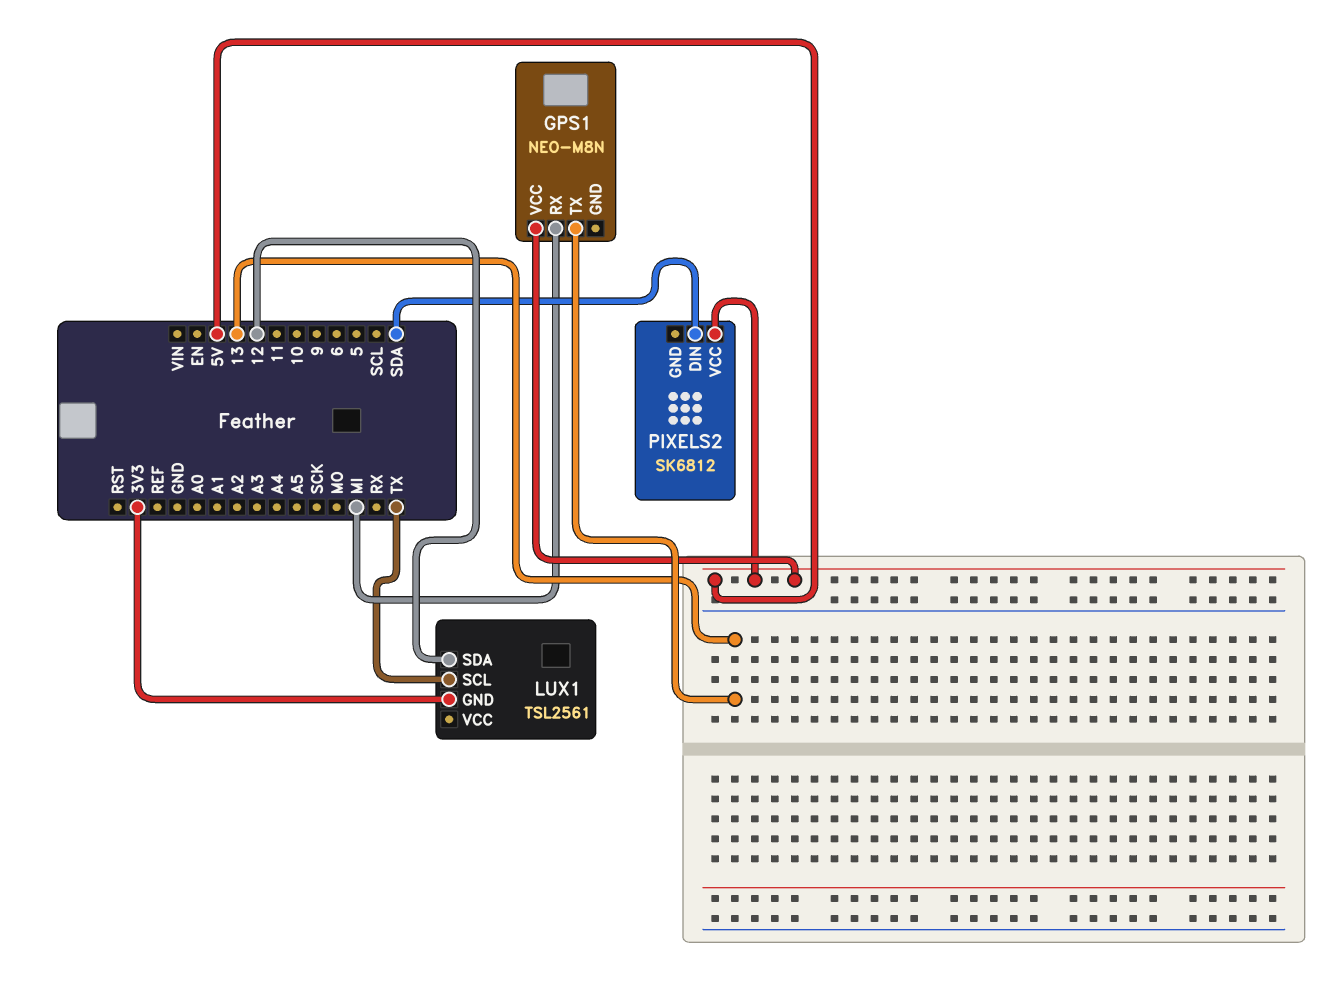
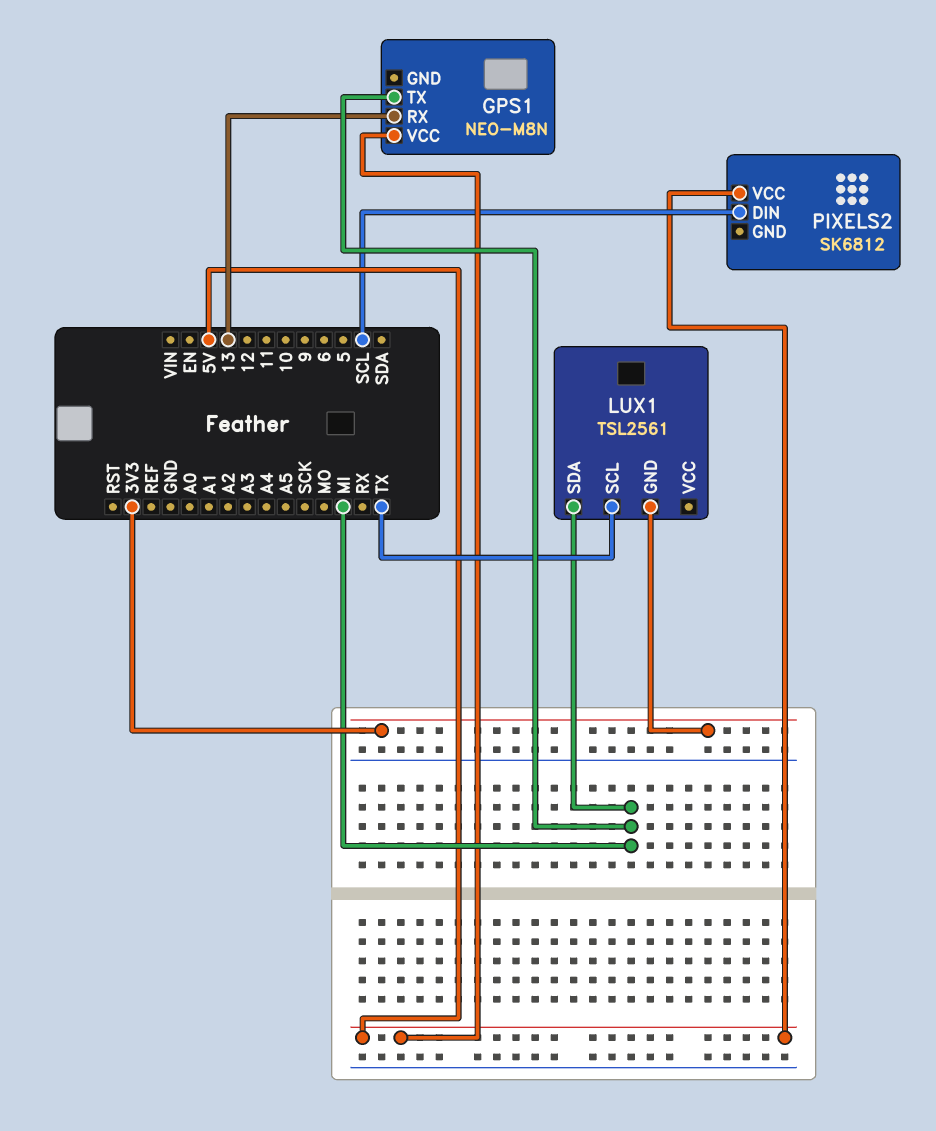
GPS1 pin RX: MI -> 13
GPS1 pin TX: 13 -> MI
LUX1 pin SDA: 12 -> MI
PIXELS2 pin DIN: SDA -> SCL

